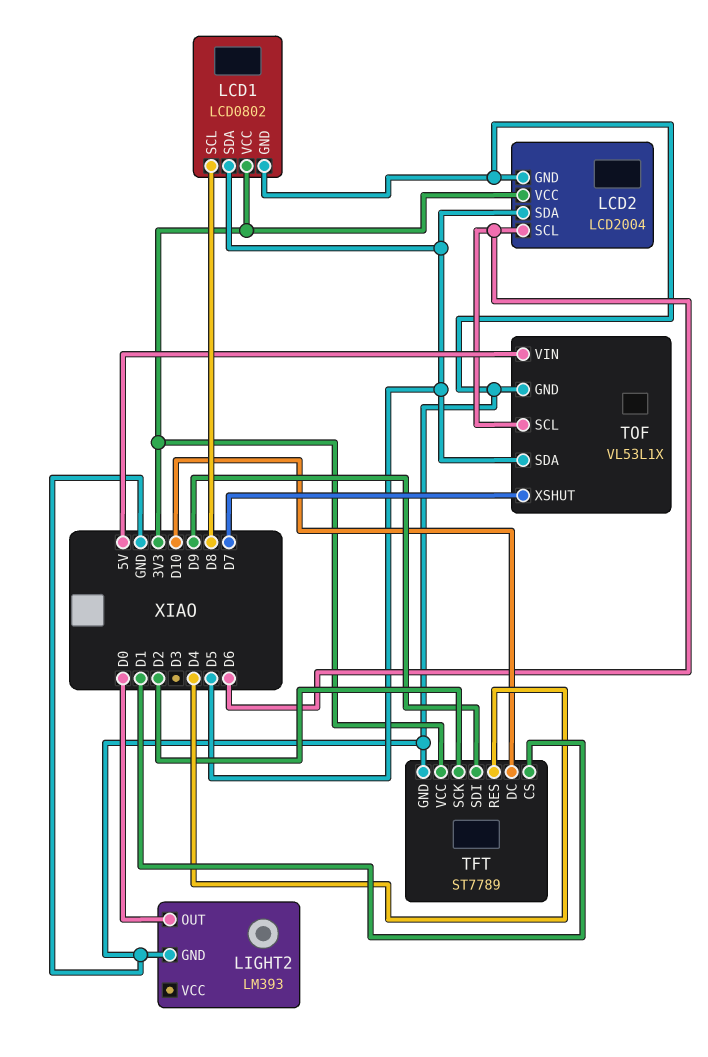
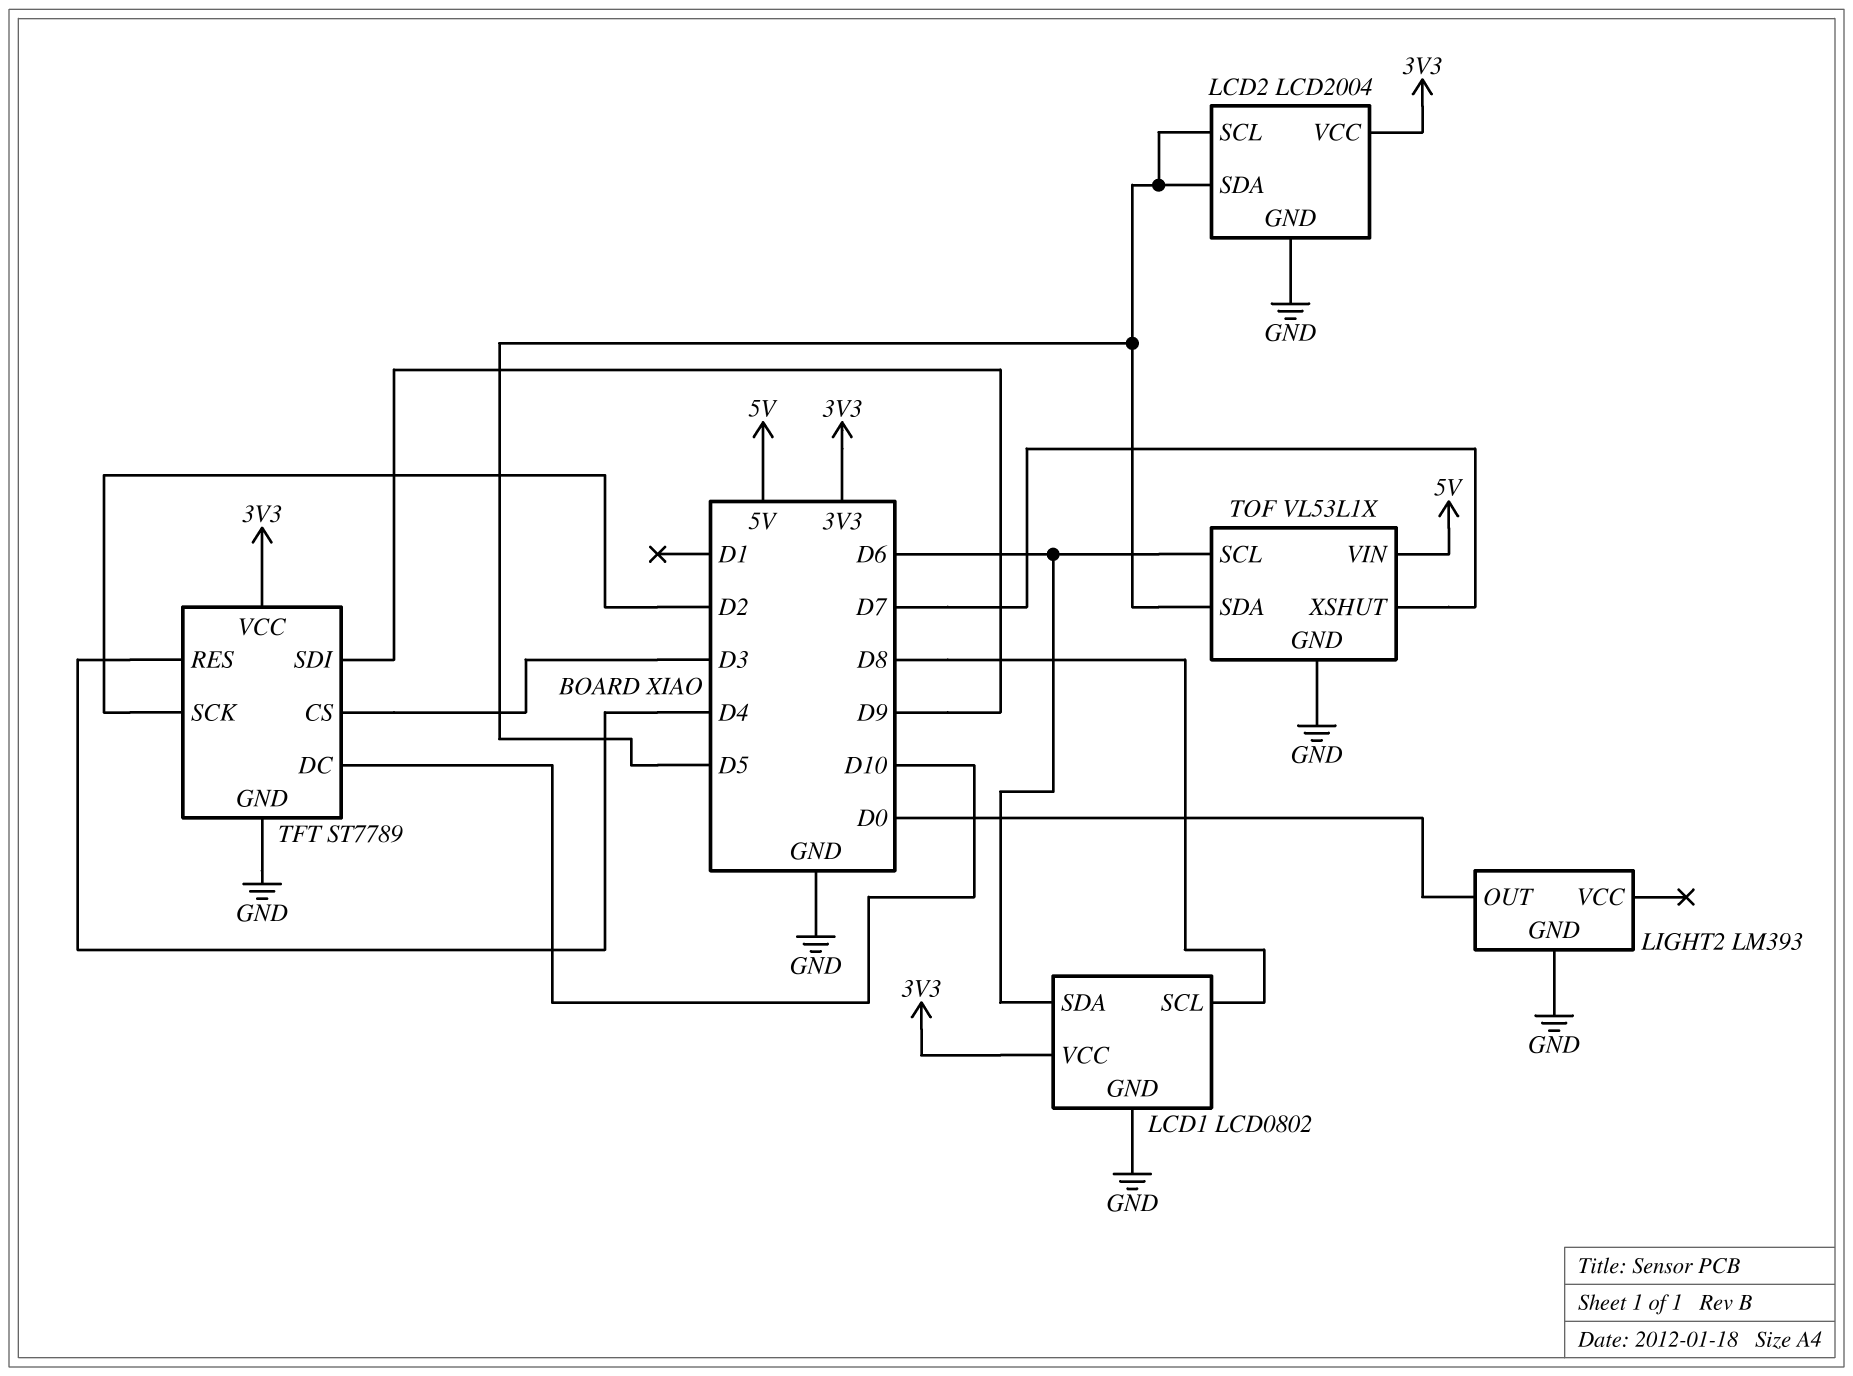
LCD1 pin SDA: D5 -> D6
LCD2 pin SCL: D6 -> D5
TFT pin CS: D1 -> D3

